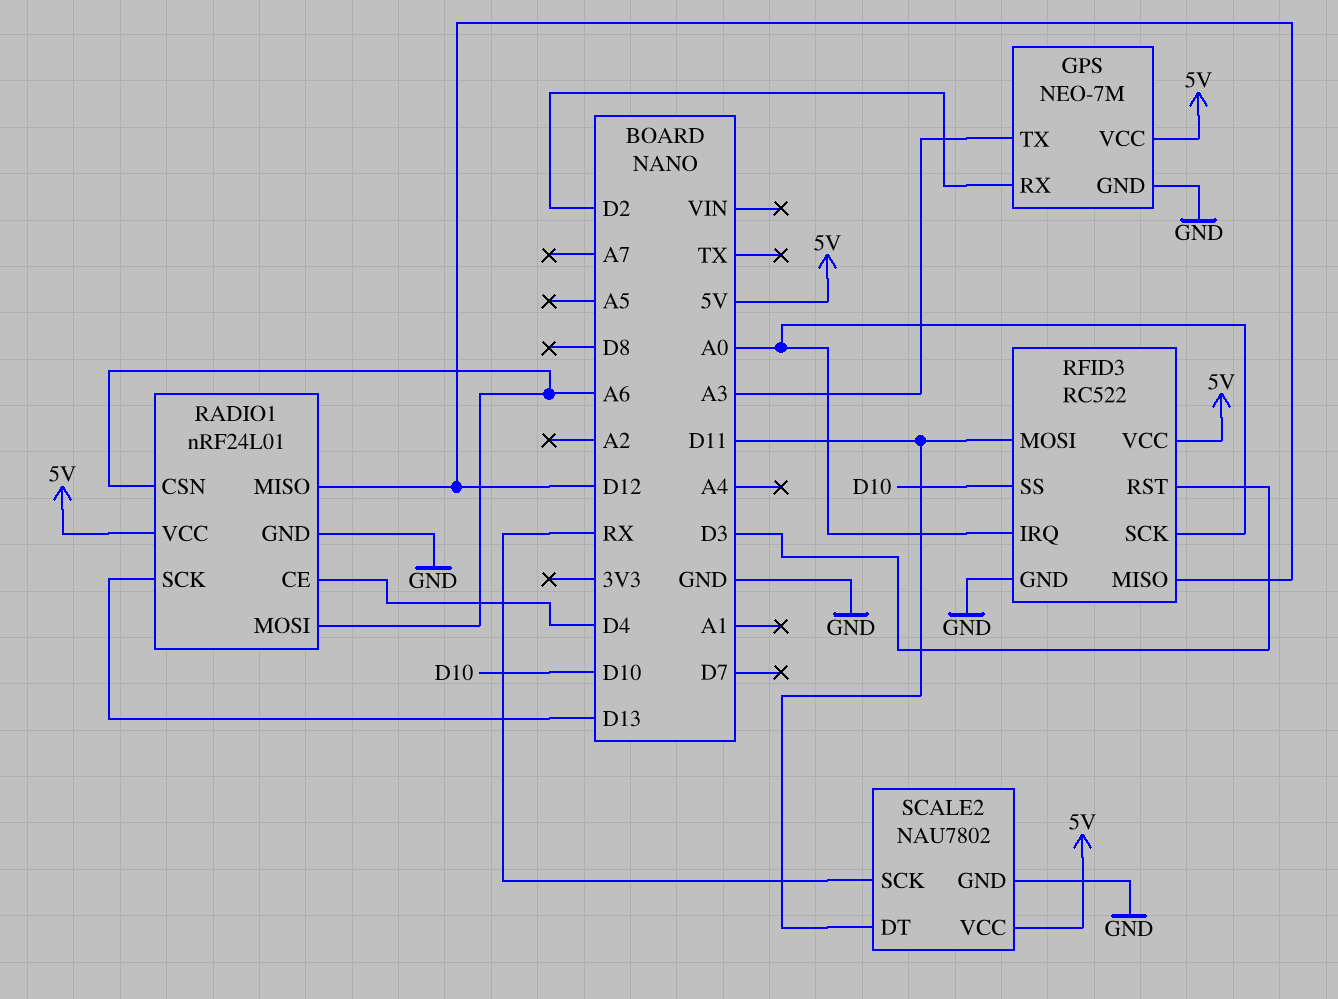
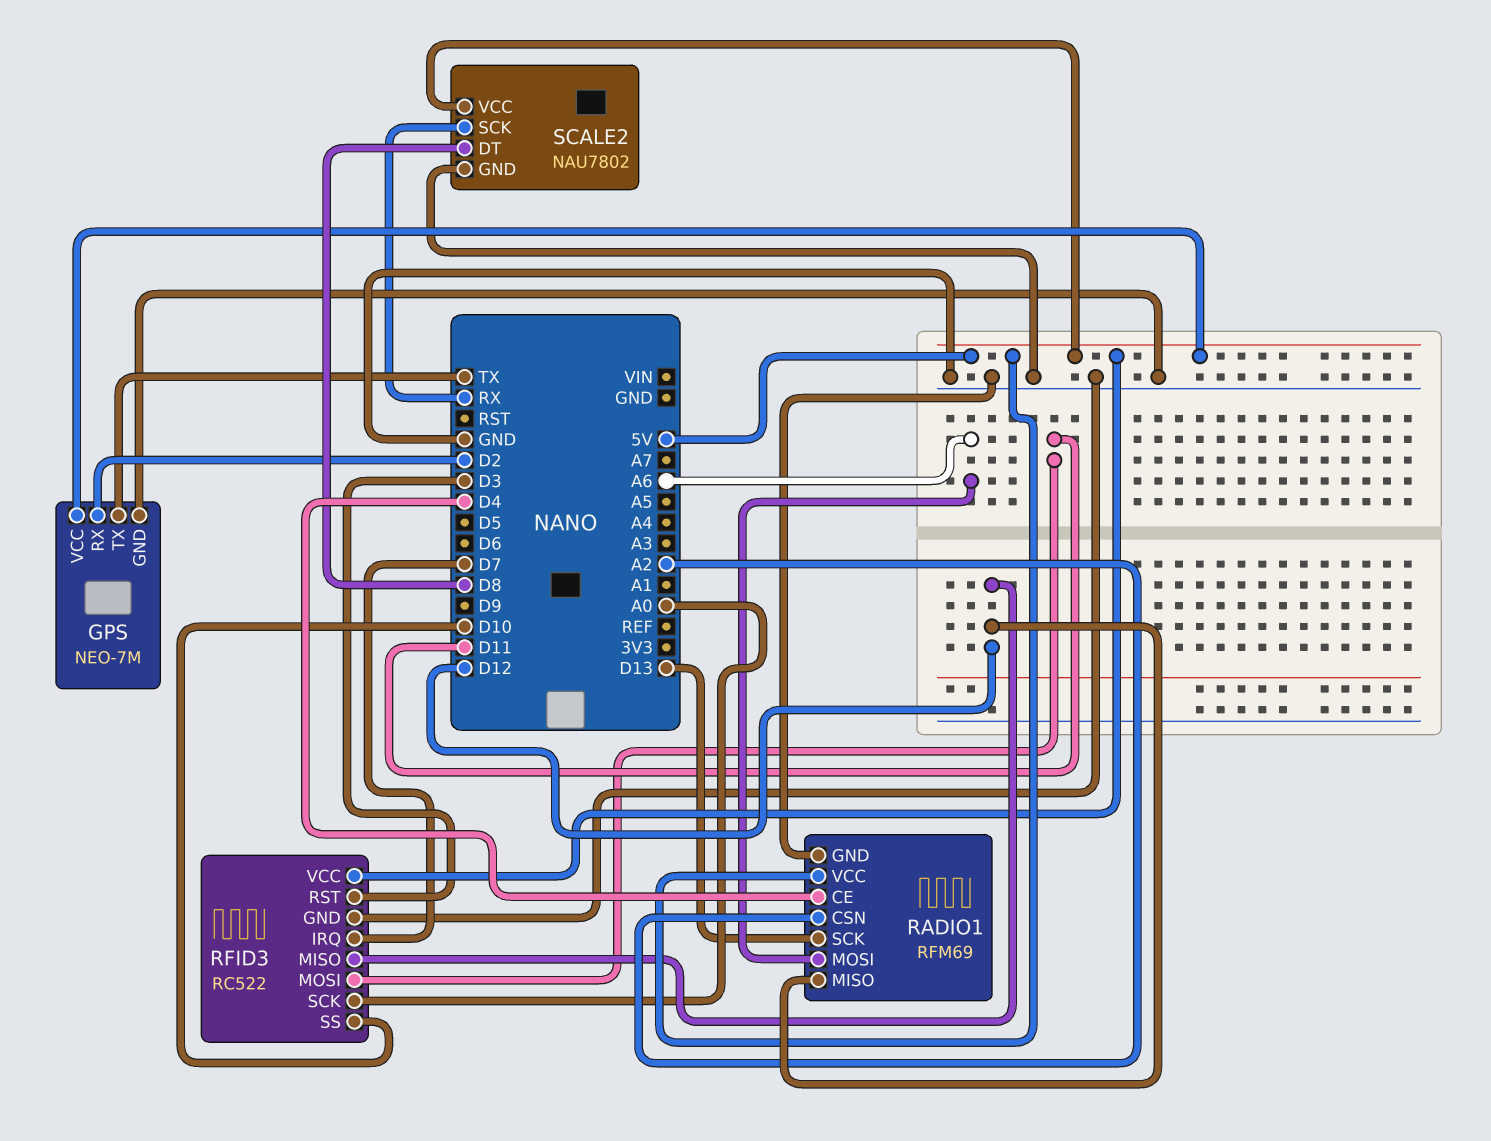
GPS pin TX: A3 -> TX
RADIO1: nRF24L01 -> RFM69
RADIO1 pin CSN: A6 -> A2
RFID3 pin IRQ: A0 -> D7
SCALE2 pin DT: D11 -> D8

